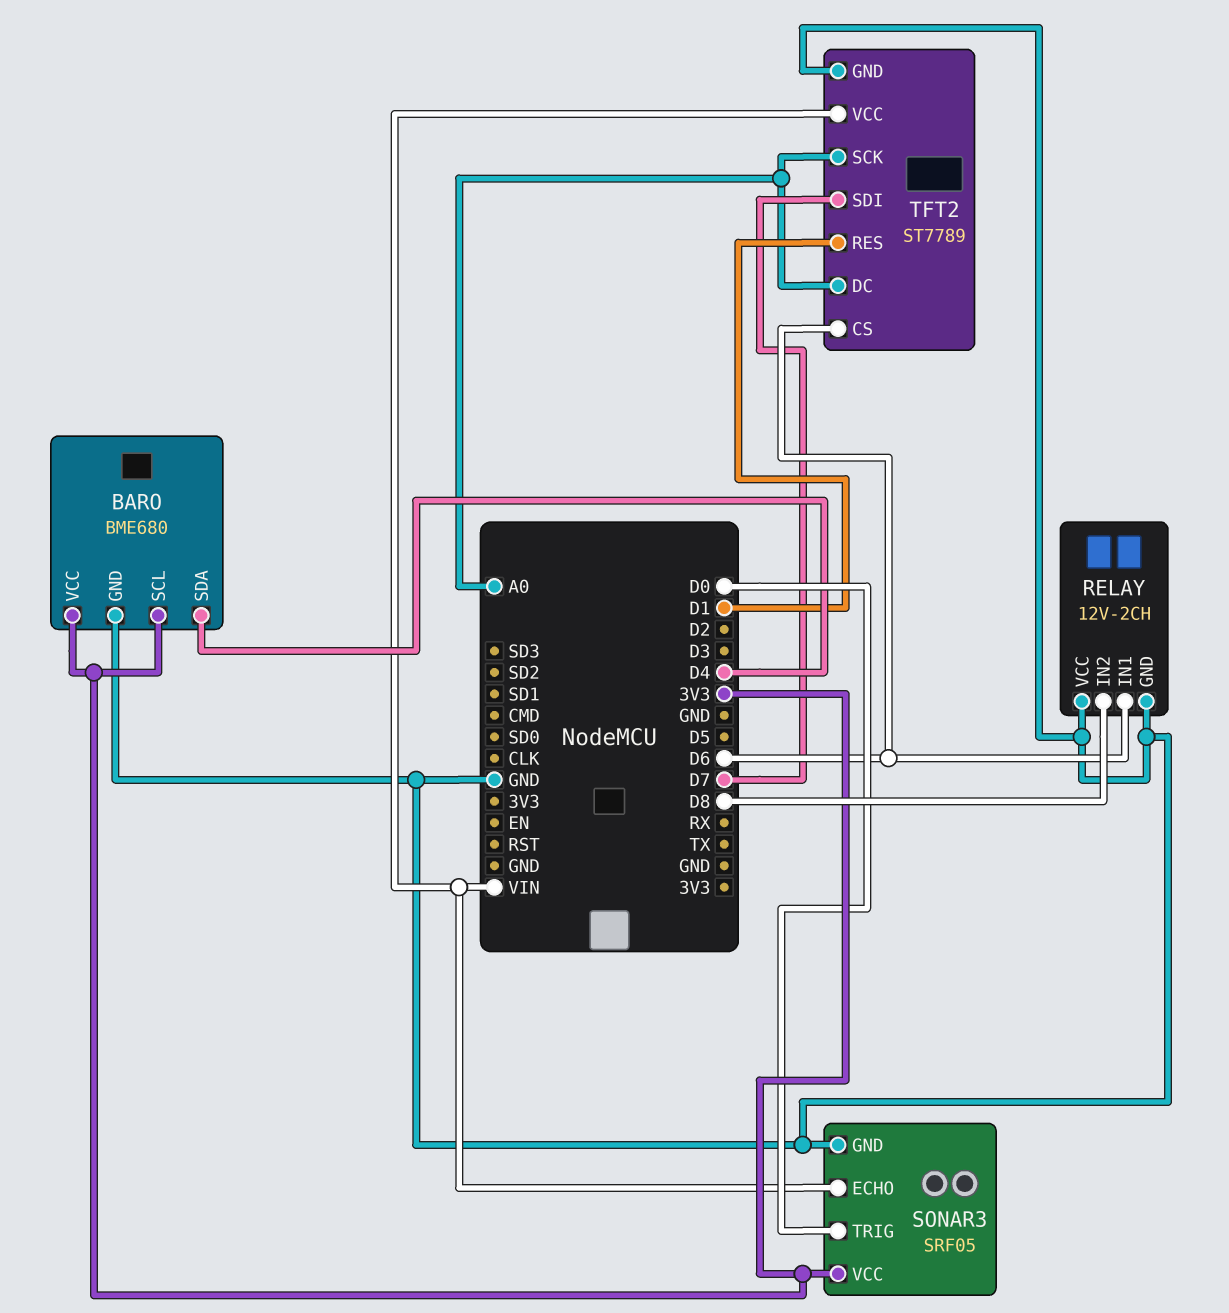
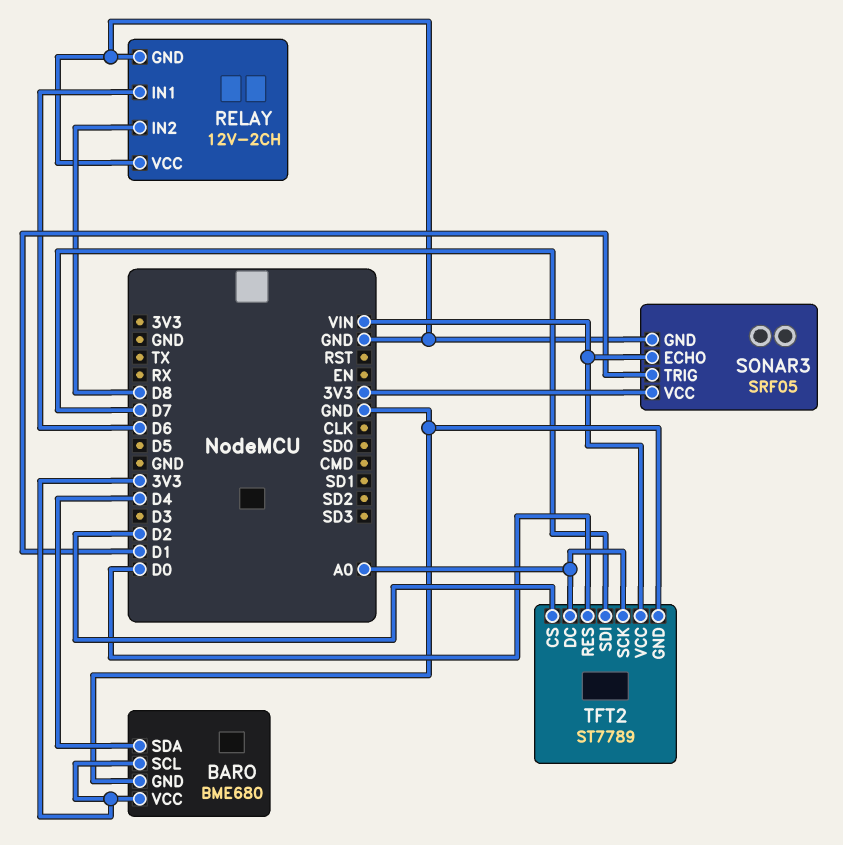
SONAR3 pin TRIG: D0 -> D1
TFT2 pin CS: D6 -> D2
TFT2 pin RES: D1 -> D0

